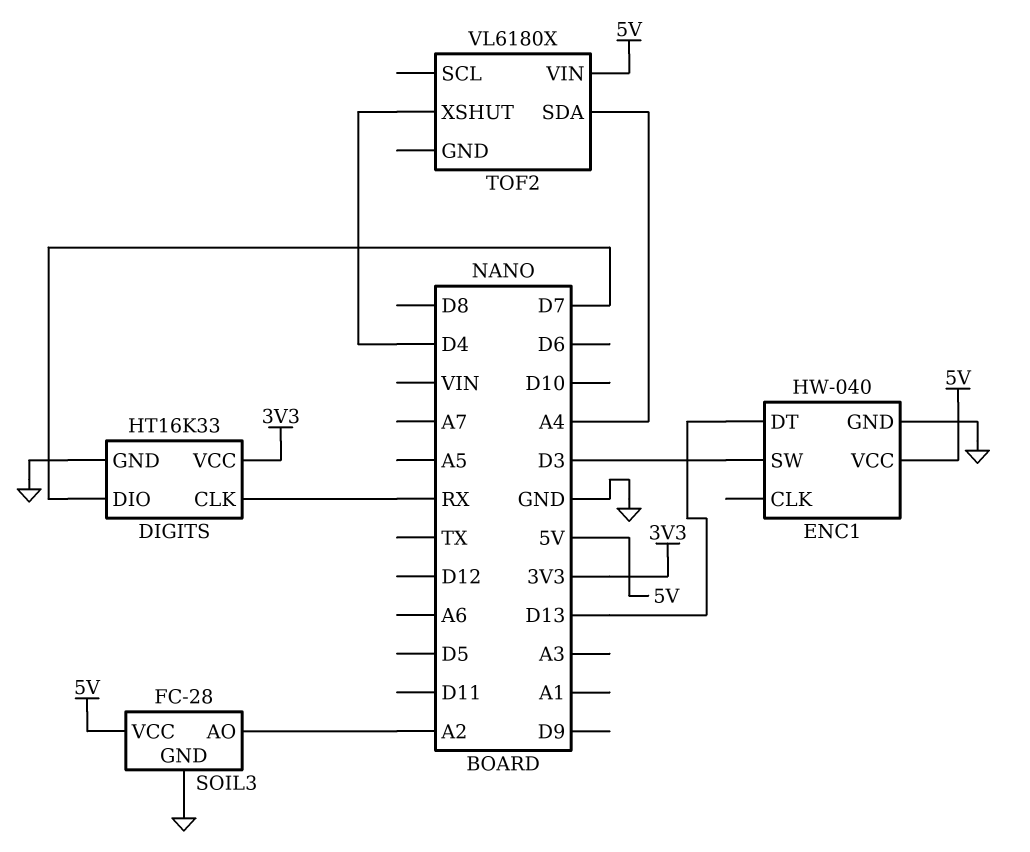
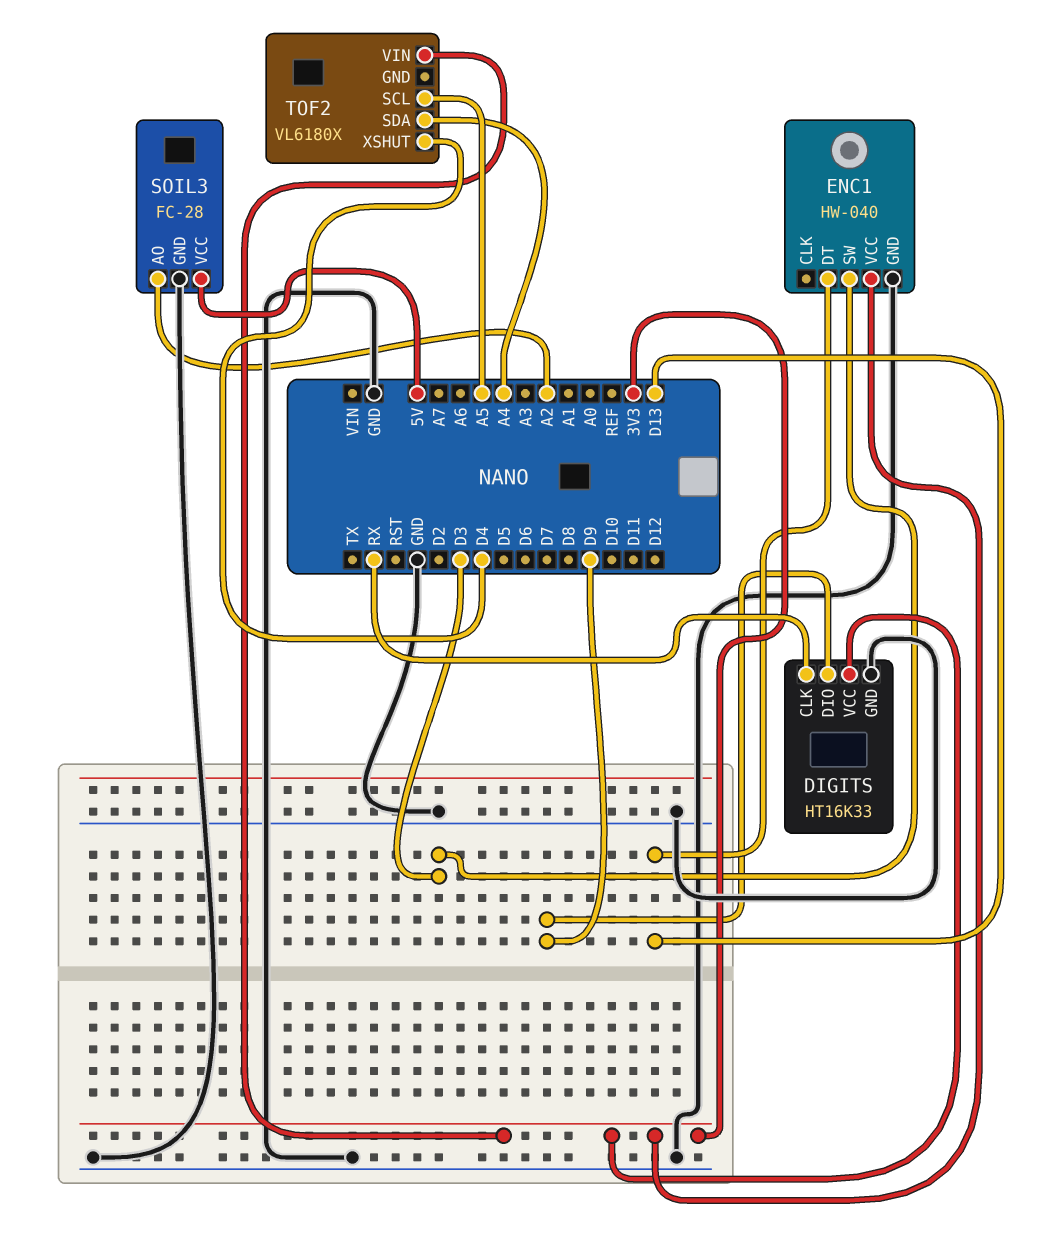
DIGITS pin DIO: D7 -> D9
ENC1 pin VCC: 5V -> 3V3
TOF2 pin SCL: none -> A5
TOF2 pin VIN: 5V -> 3V3

